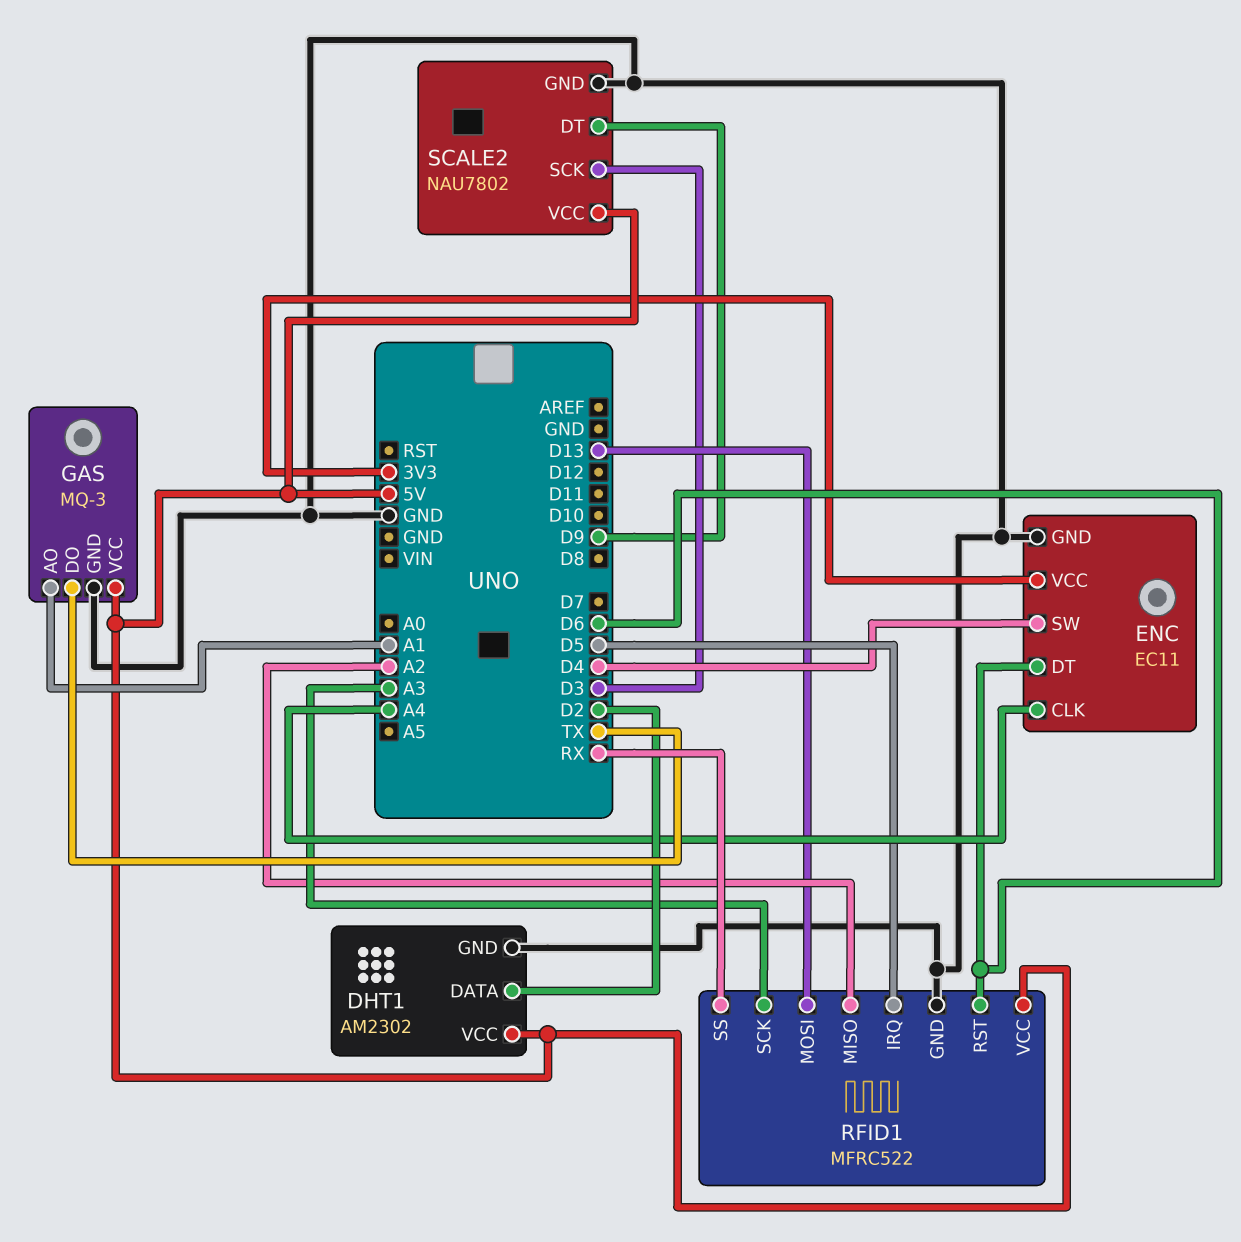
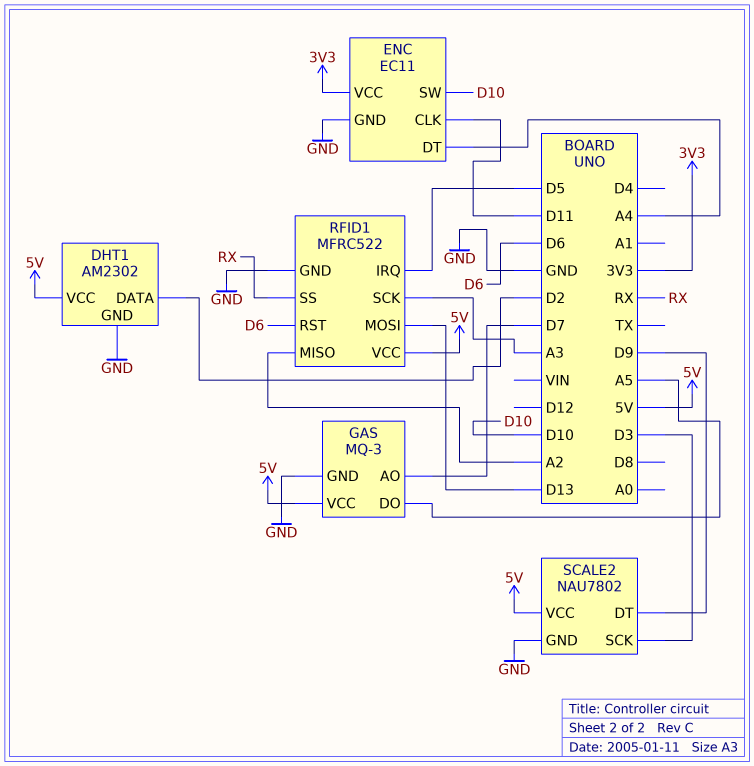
ENC pin CLK: A4 -> D11
ENC pin DT: D6 -> A4
ENC pin SW: D4 -> D10
GAS pin AO: A1 -> D7
GAS pin DO: TX -> A5

